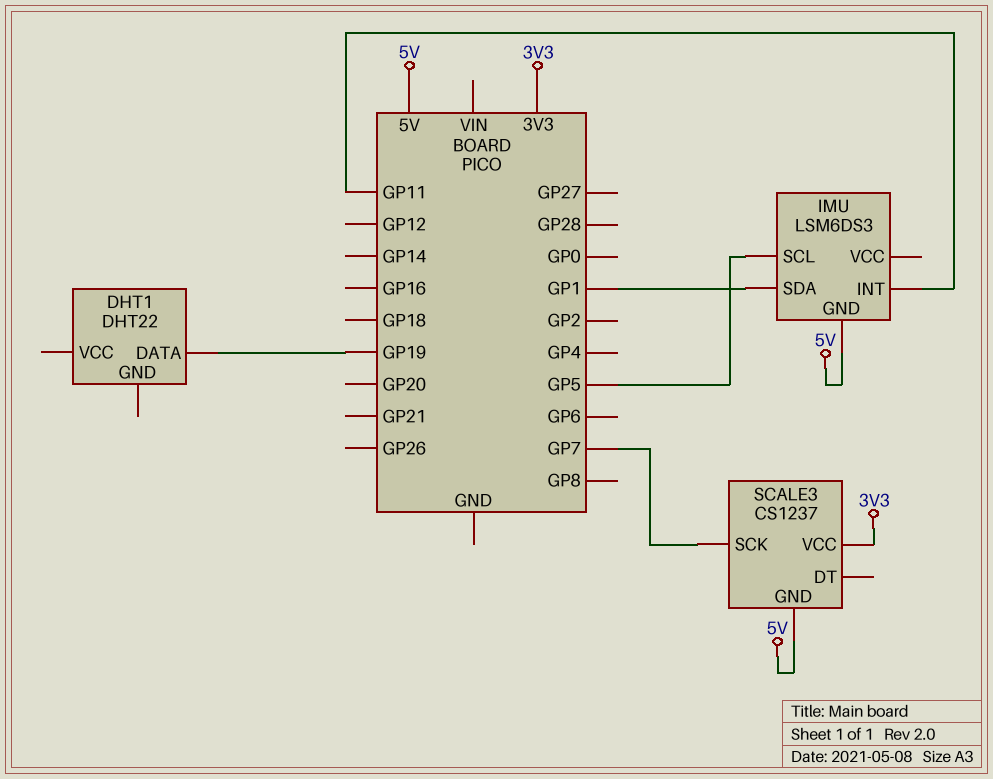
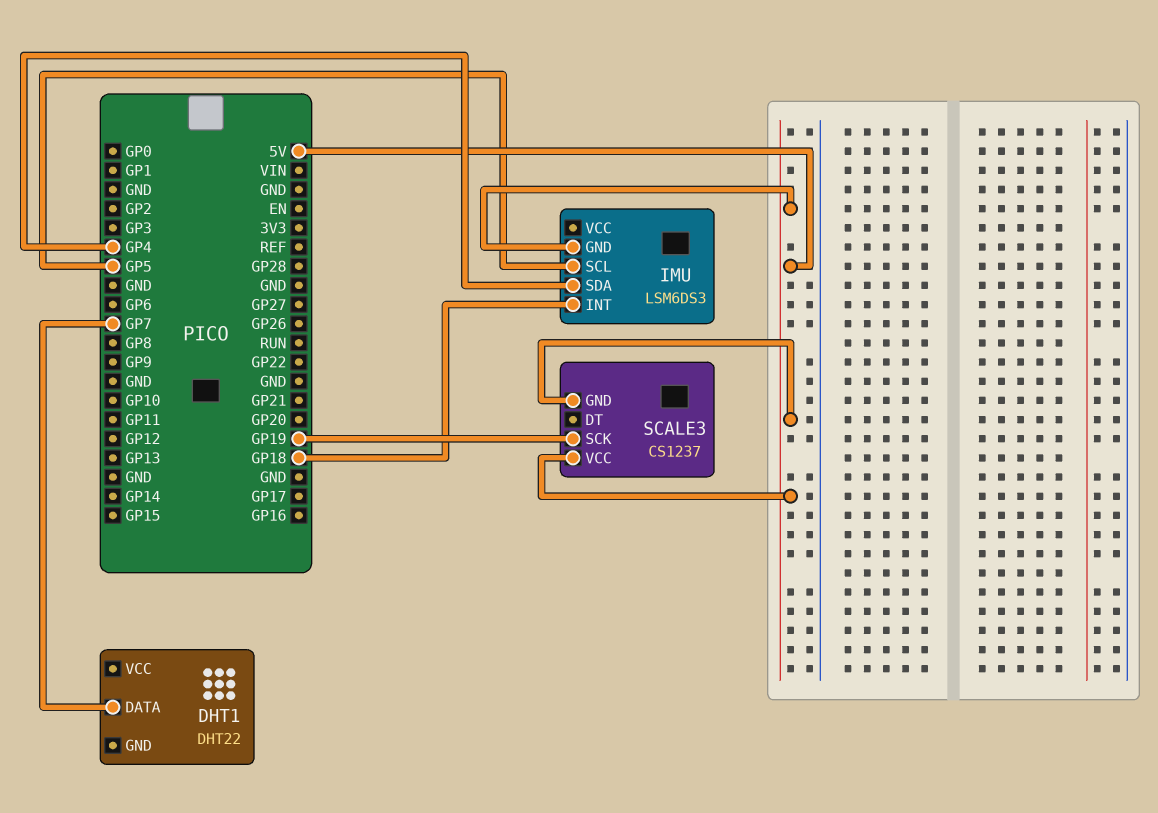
DHT1 pin DATA: GP19 -> GP7
IMU pin INT: GP11 -> GP18
IMU pin SDA: GP1 -> GP4
SCALE3 pin SCK: GP7 -> GP19
SCALE3 pin VCC: 3V3 -> 5V

